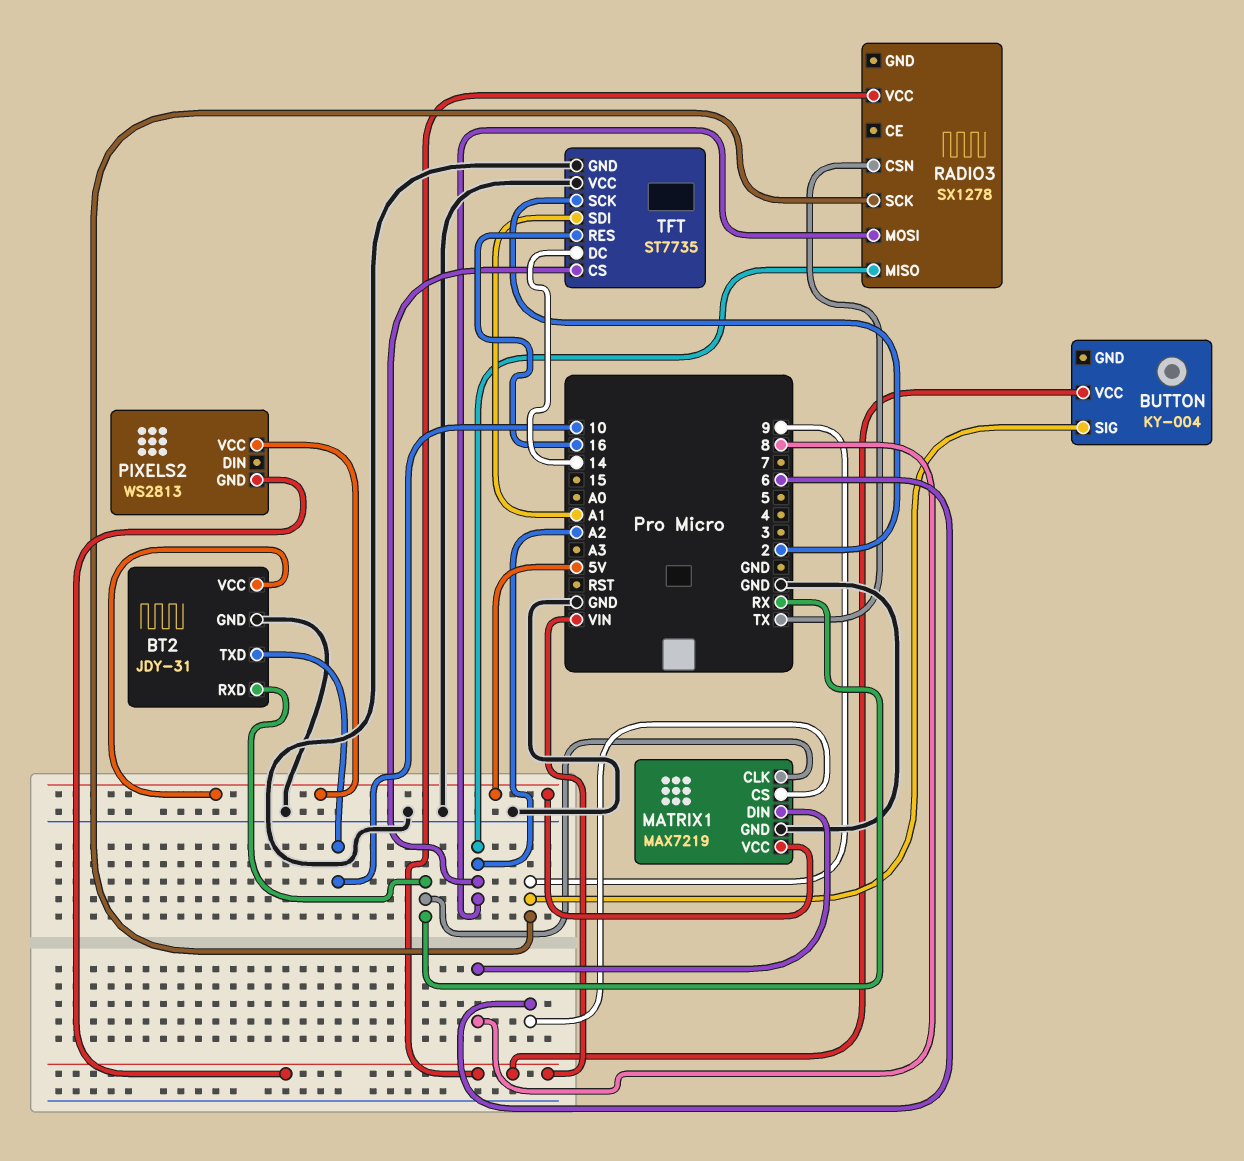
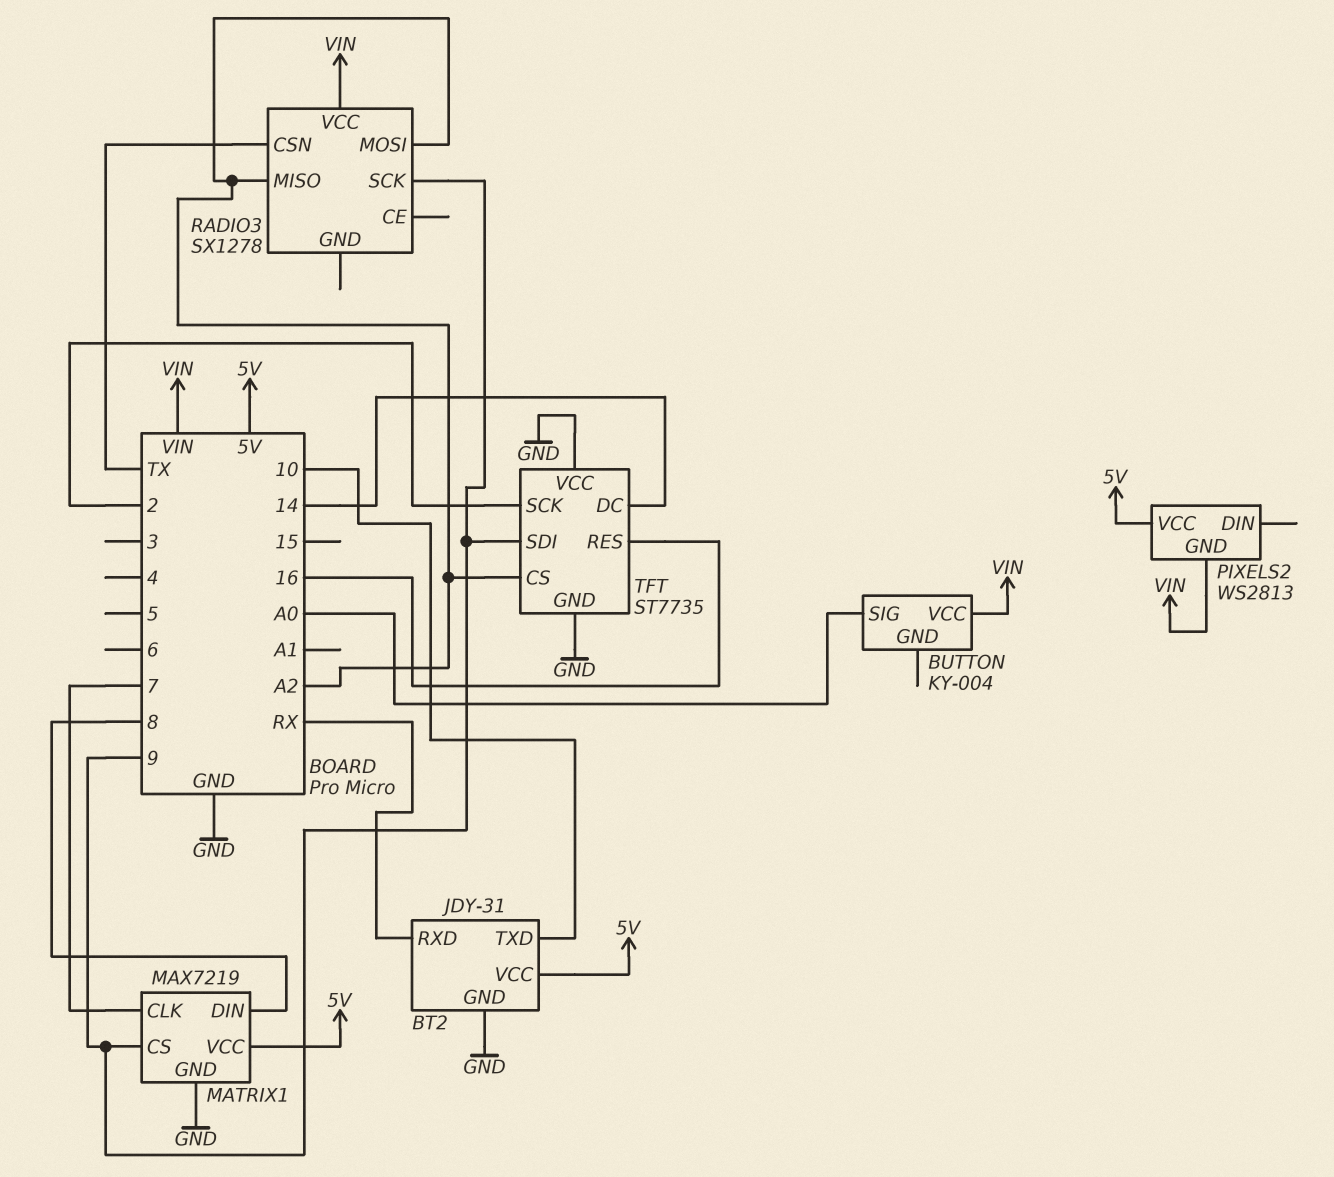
BUTTON pin SIG: 9 -> A0
MATRIX1 pin CLK: RX -> 7
MATRIX1 pin CS: 6 -> 9
TFT pin SDI: A1 -> 9

